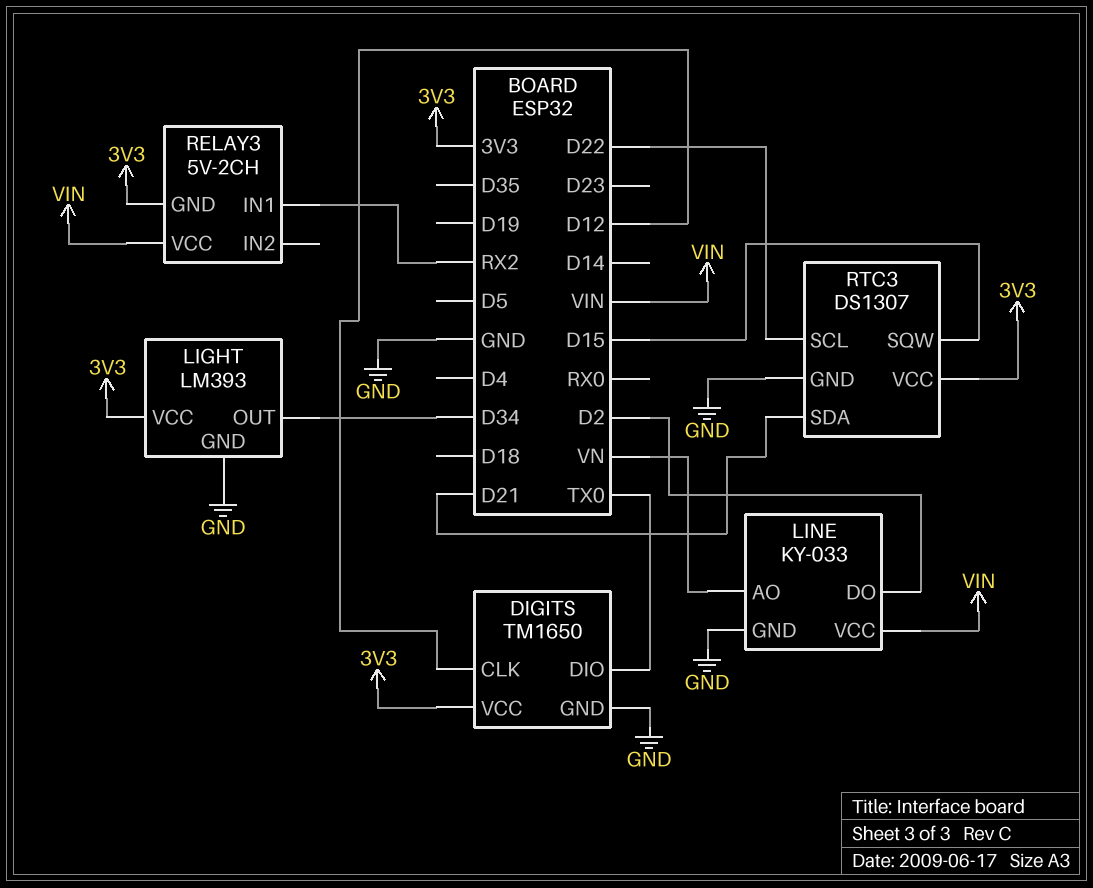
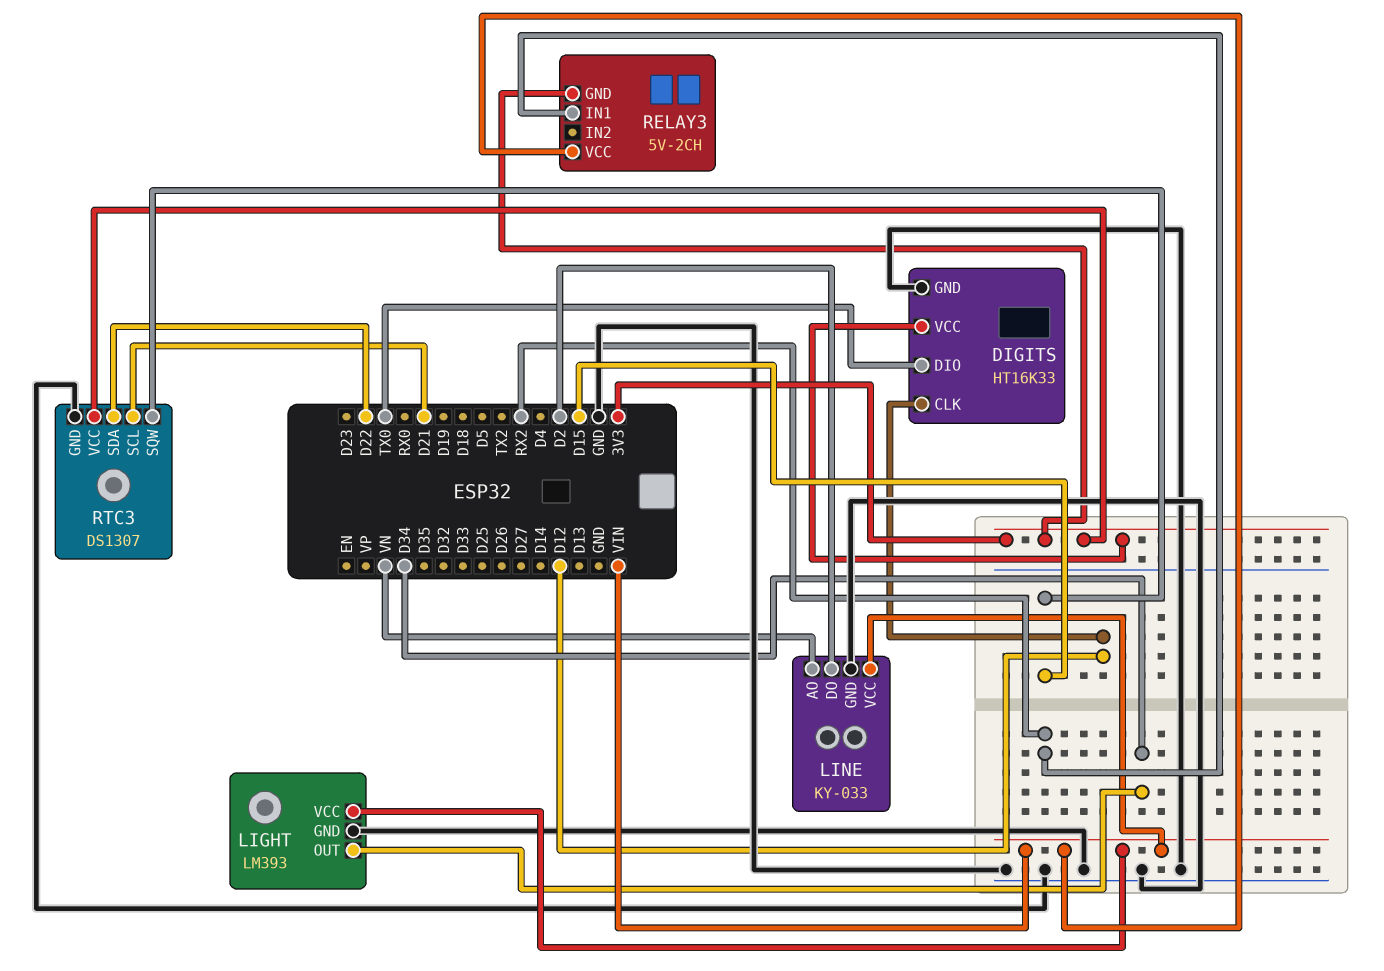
DIGITS: TM1650 -> HT16K33
LIGHT pin VCC: 3V3 -> VIN
RTC3 pin SCL: D22 -> D21
RTC3 pin SDA: D21 -> D22

